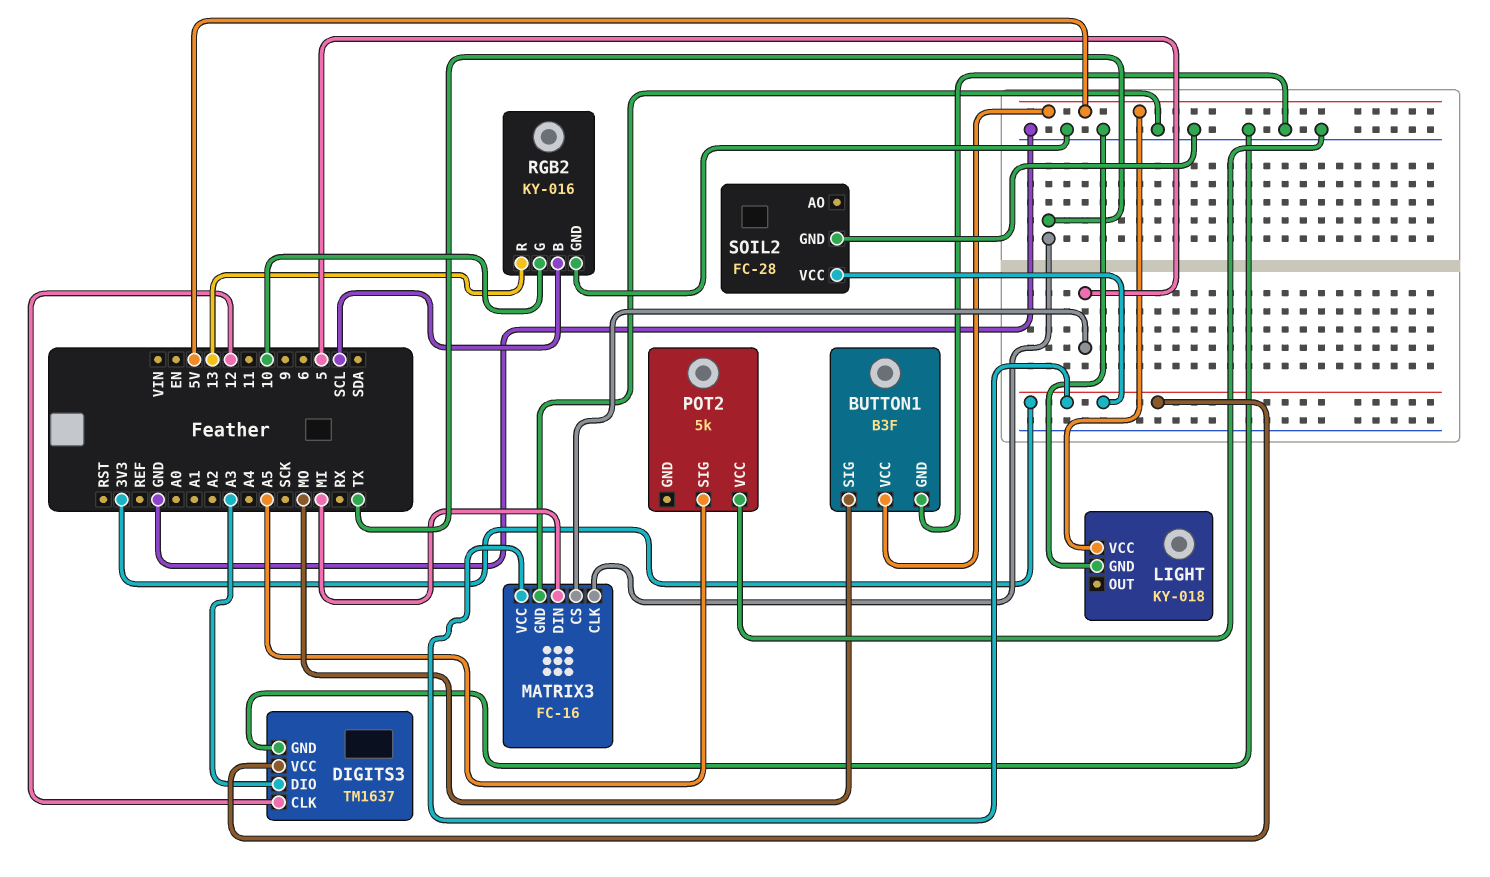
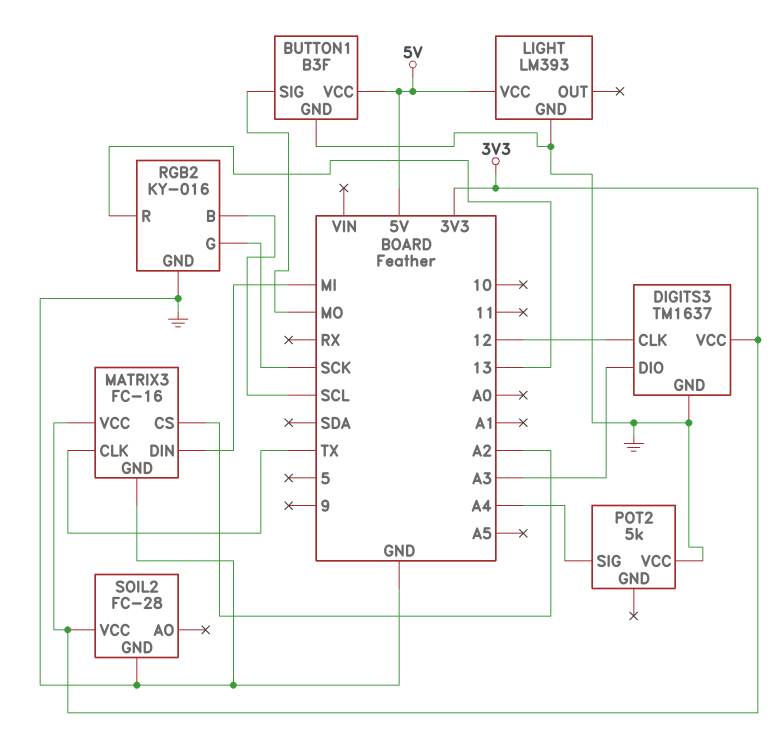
LIGHT: KY-018 -> LM393
MATRIX3 pin CS: 5 -> A2
POT2 pin SIG: A5 -> A4
RGB2 pin G: 10 -> SCK

